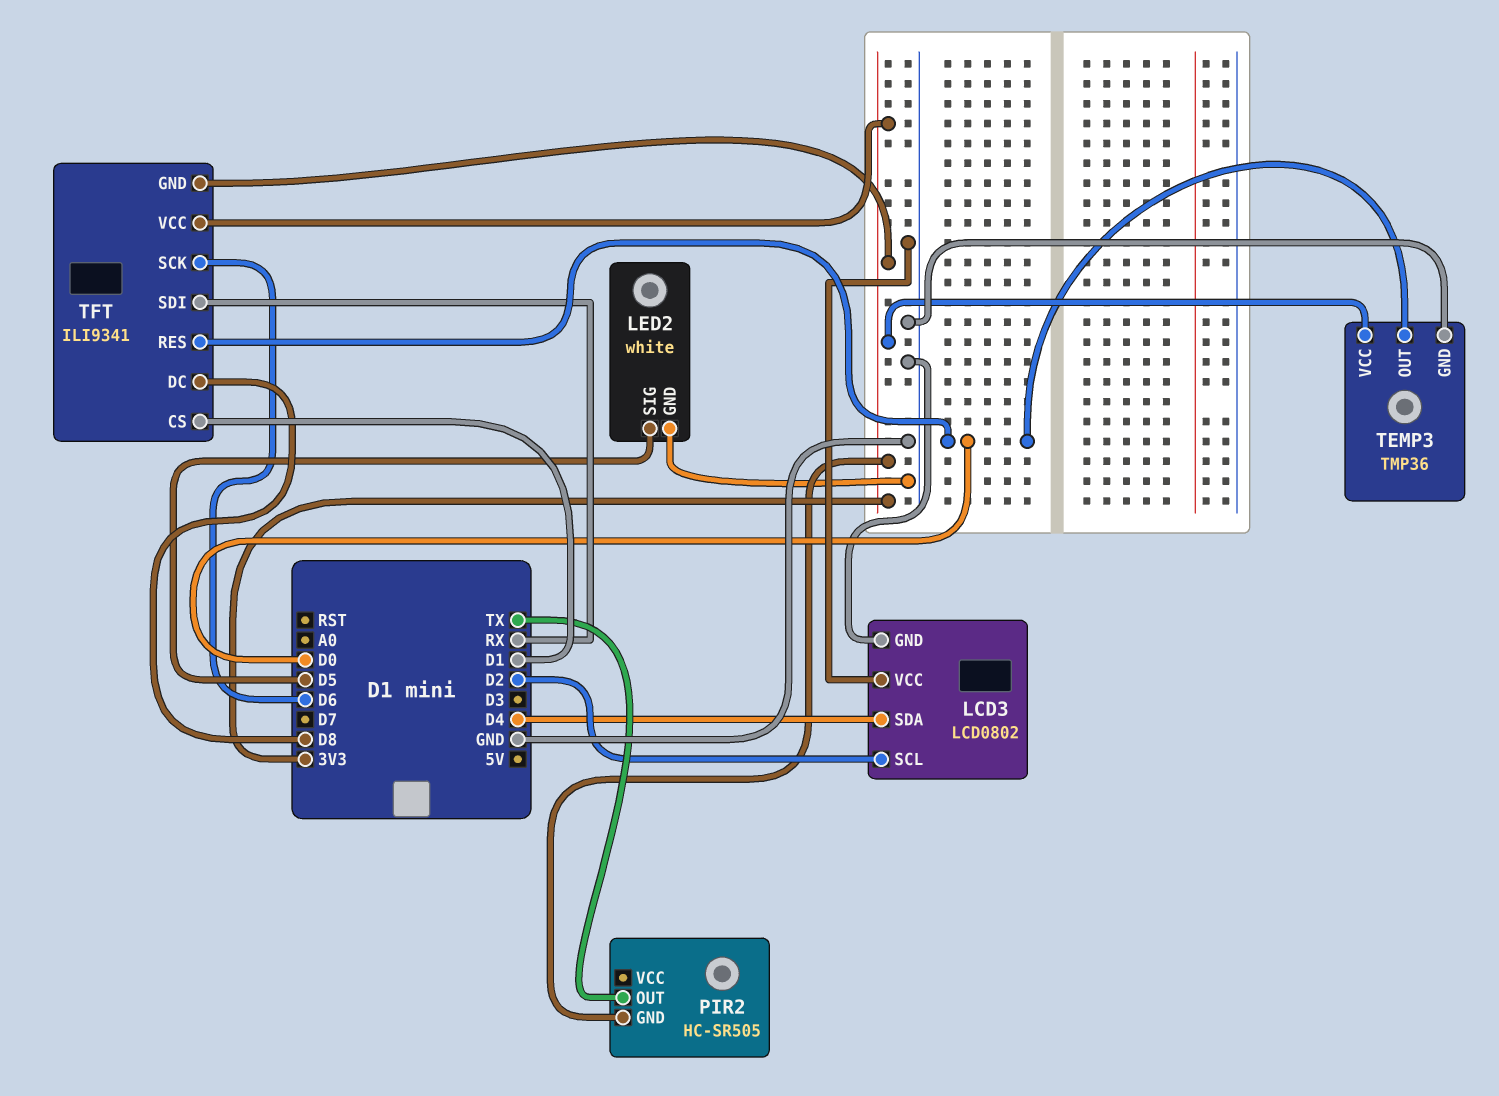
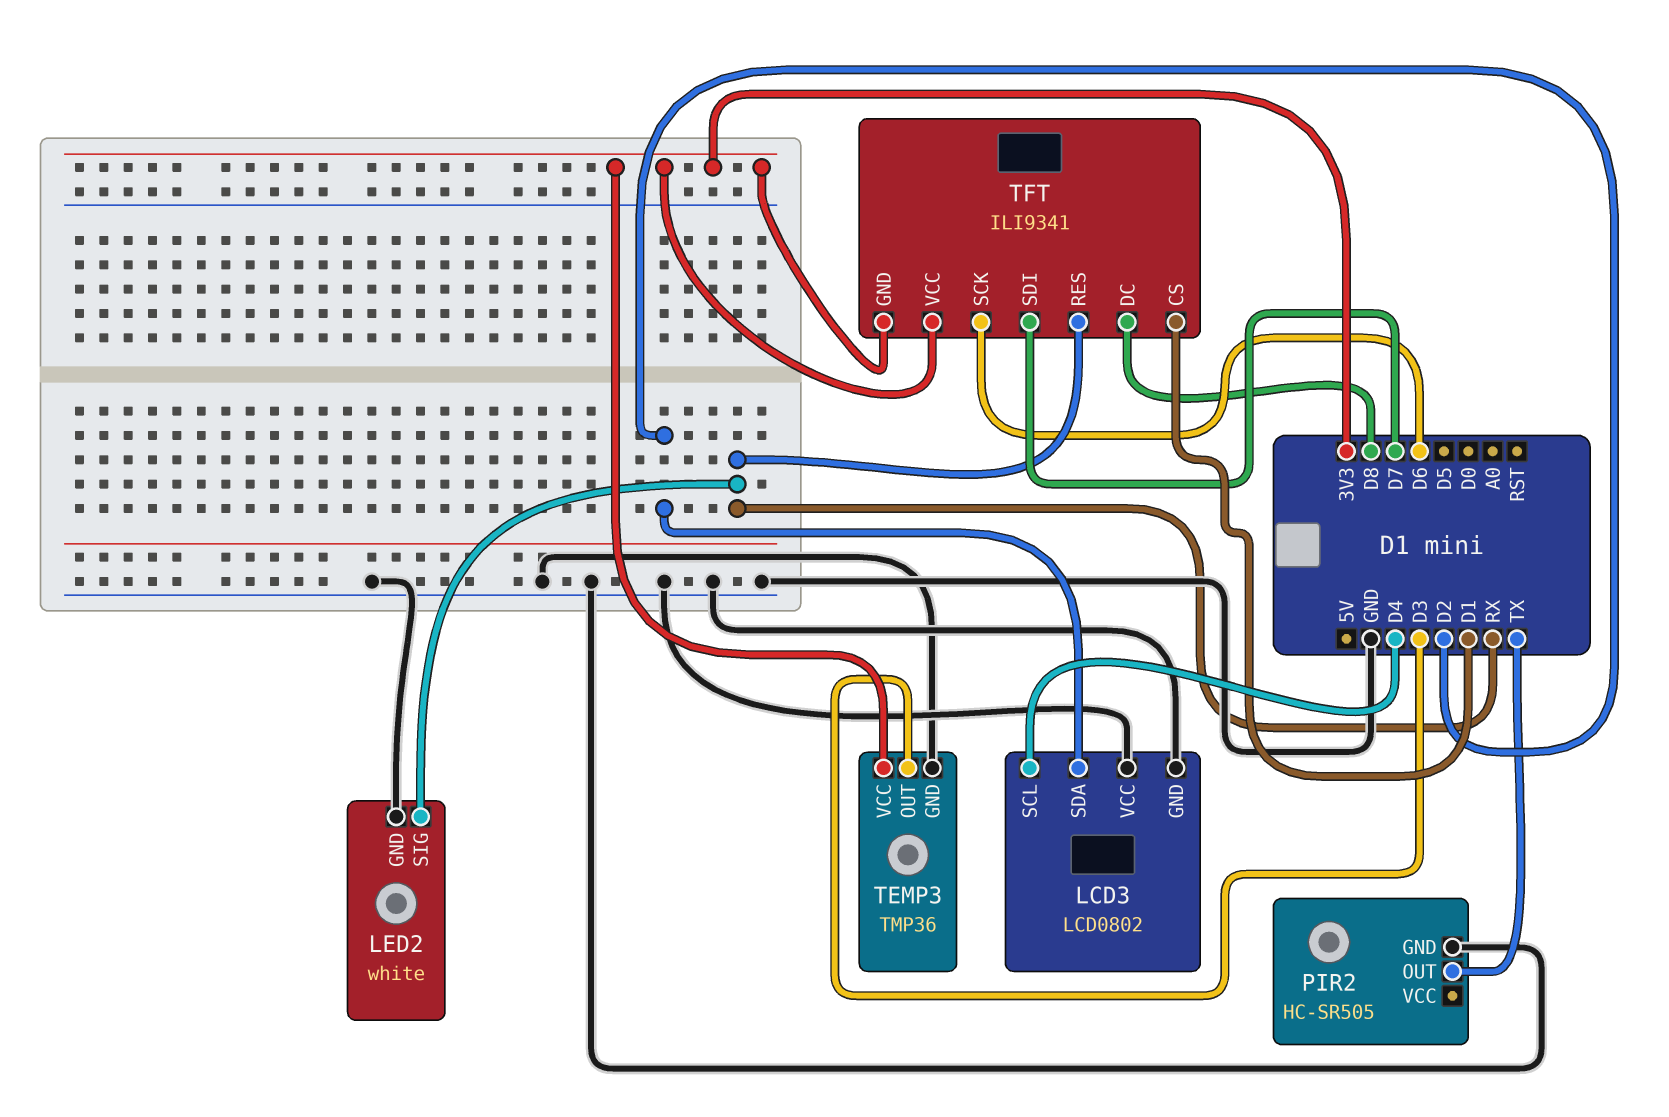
LCD3 pin SCL: D2 -> D4
LCD3 pin SDA: D4 -> D2
LED2 pin SIG: D5 -> RX
PIR2 pin GND: 3V3 -> GND
TEMP3 pin OUT: D0 -> D3
TFT pin RES: D0 -> RX
TFT pin SDI: RX -> D7

